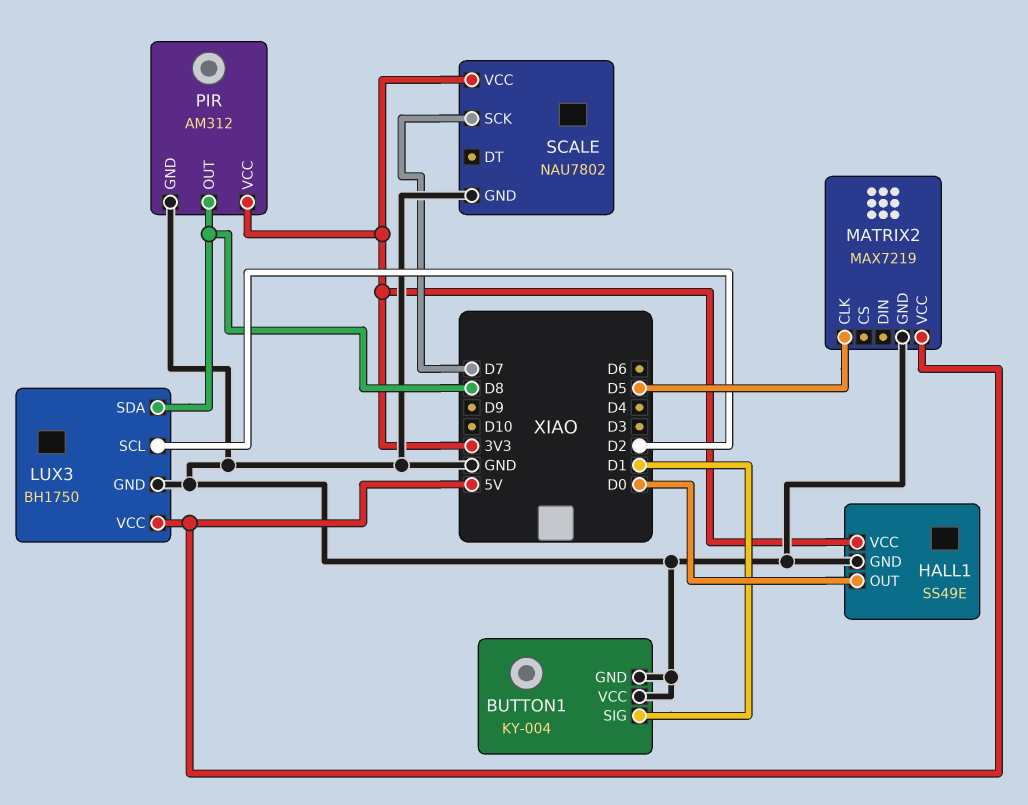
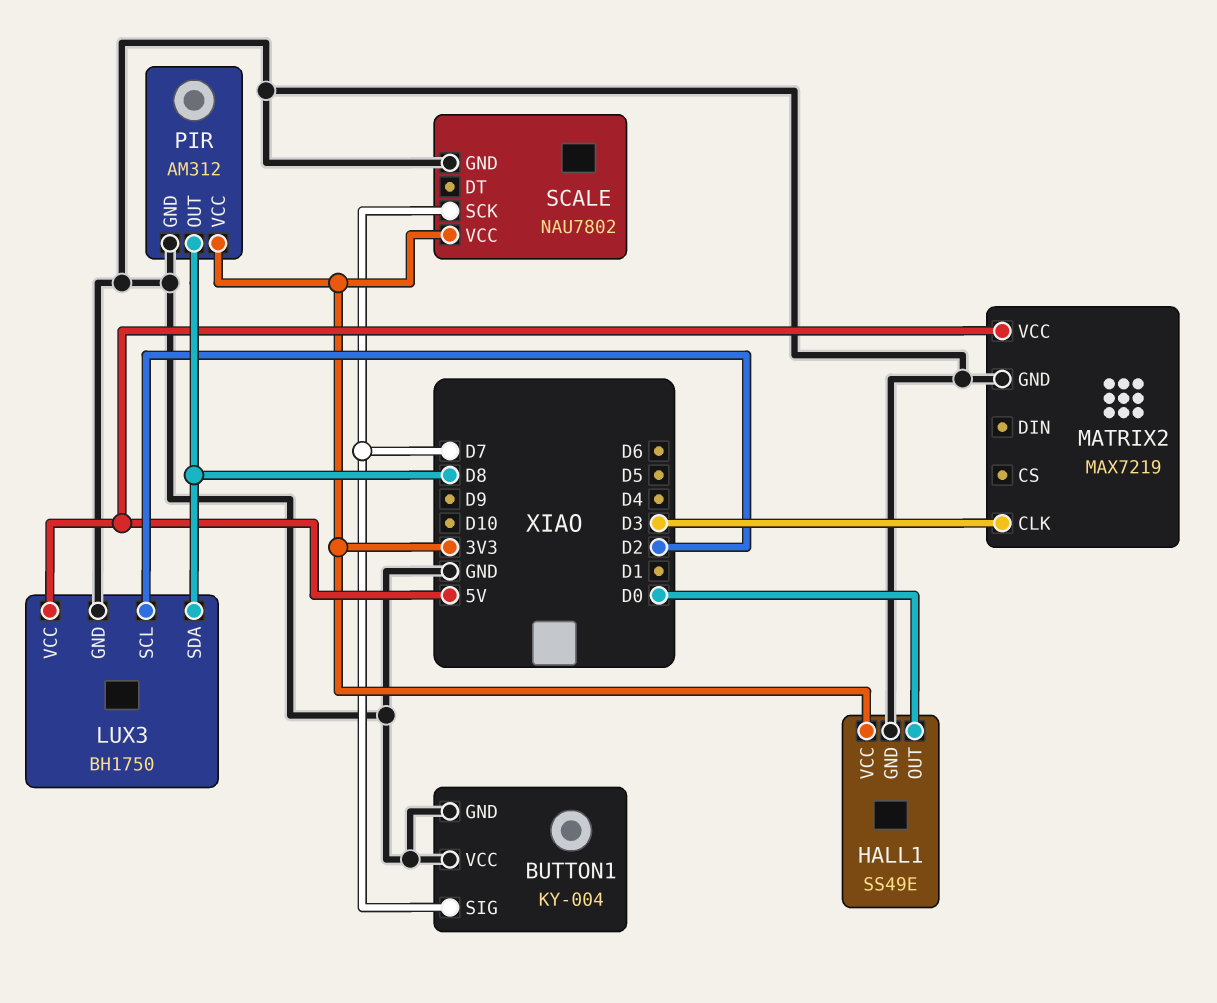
BUTTON1 pin SIG: D1 -> D7
MATRIX2 pin CLK: D5 -> D3

